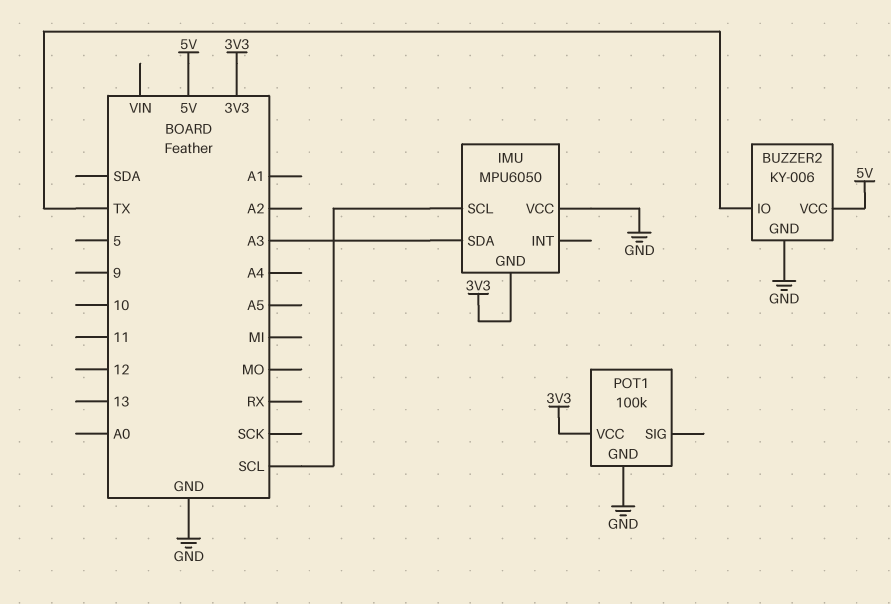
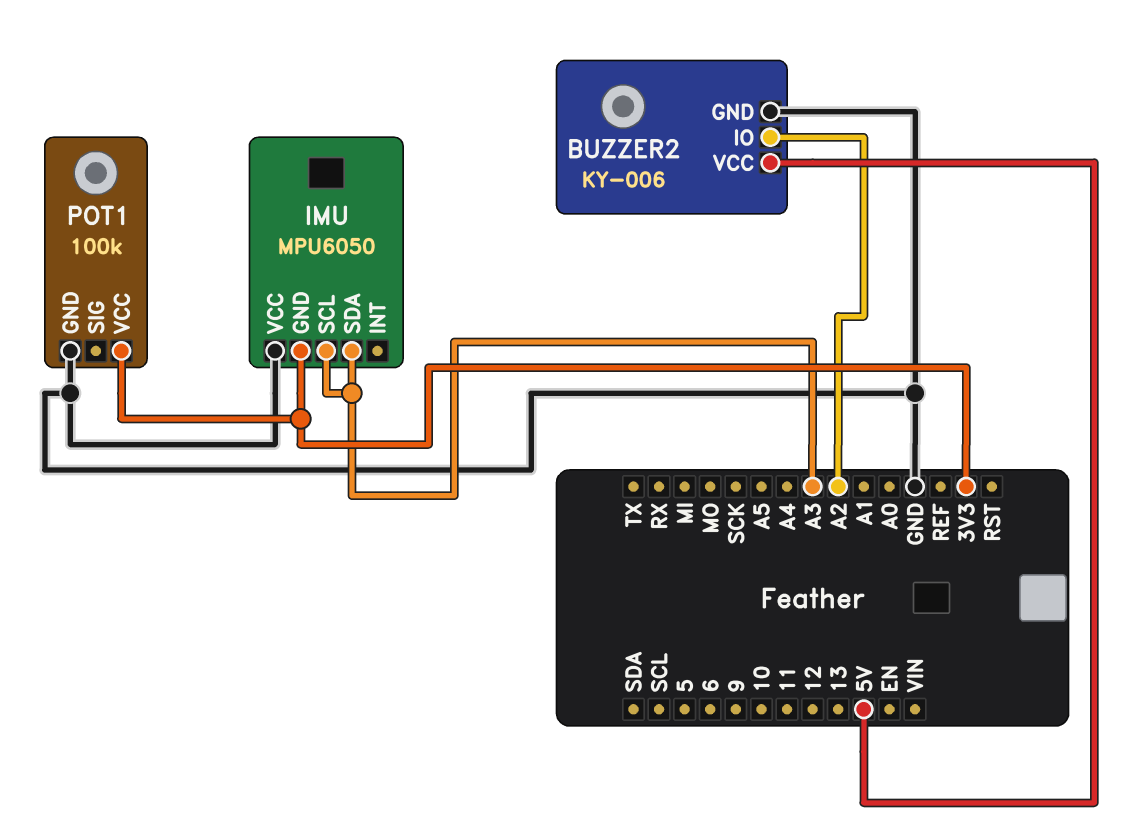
BUZZER2 pin IO: TX -> A2
IMU pin SCL: SCL -> A3

